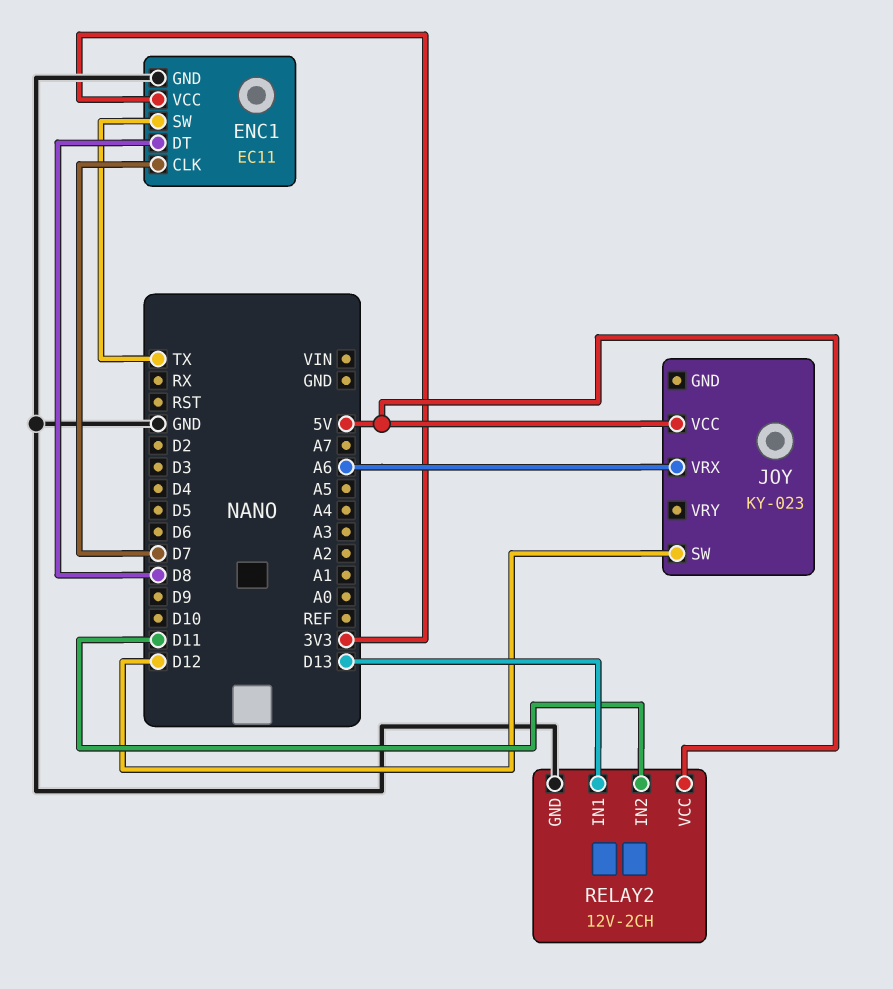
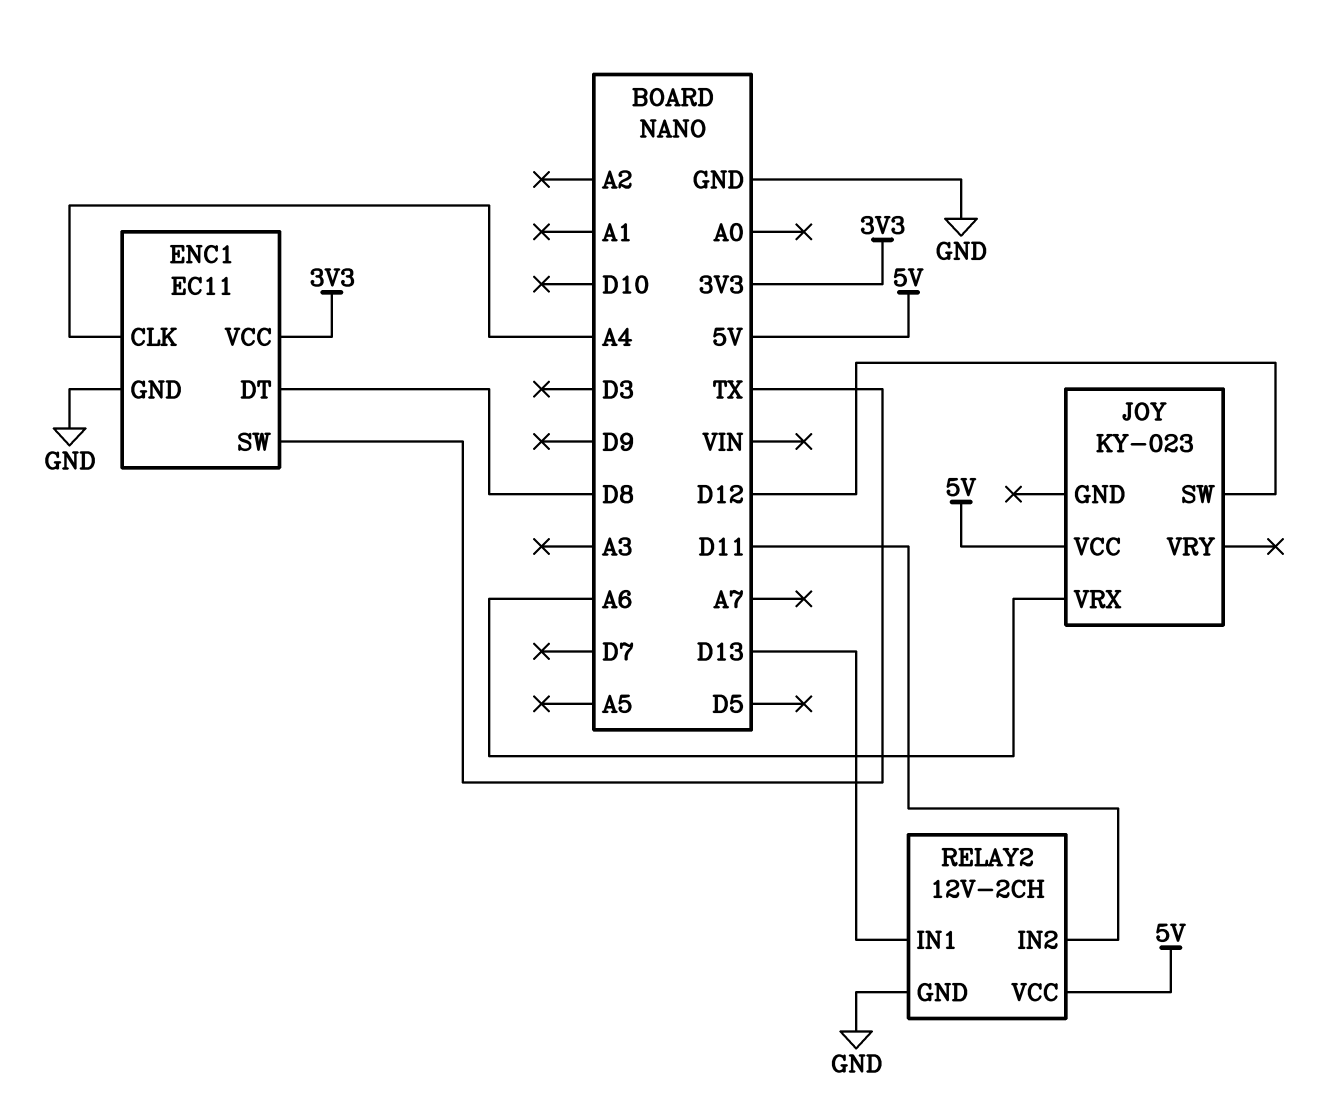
ENC1 pin CLK: D7 -> A4

